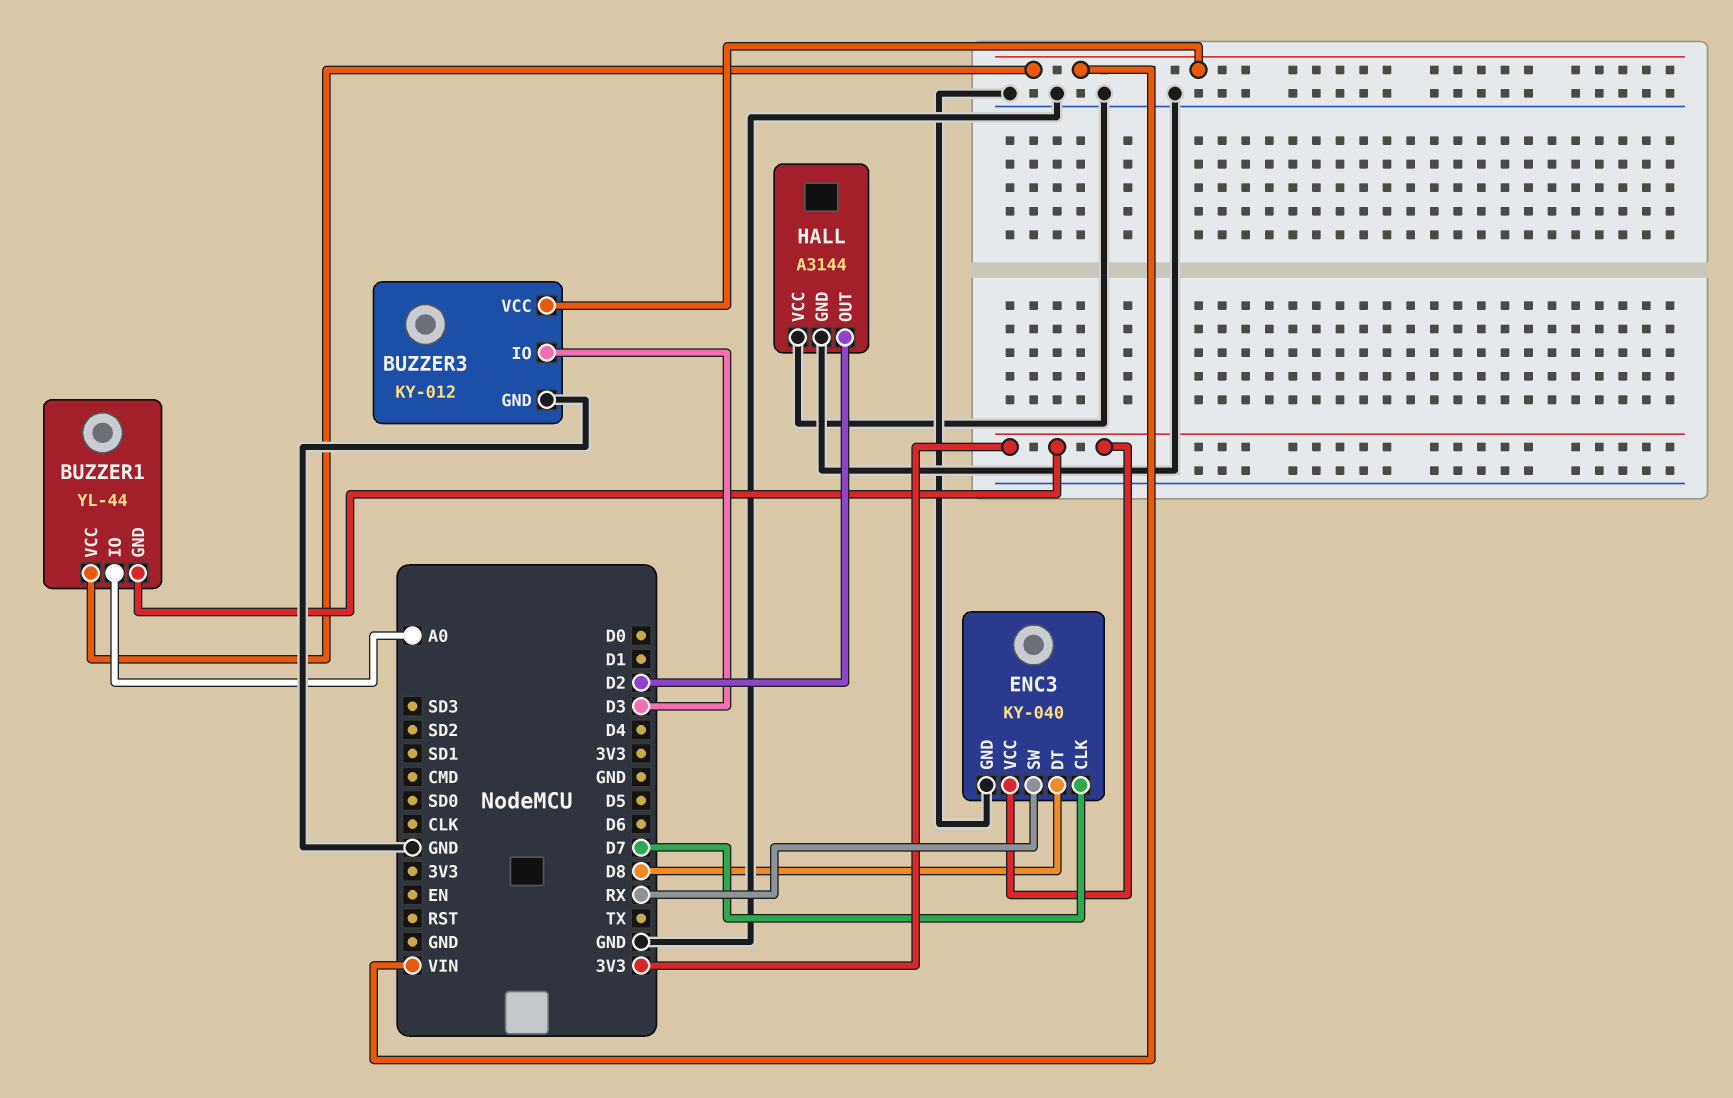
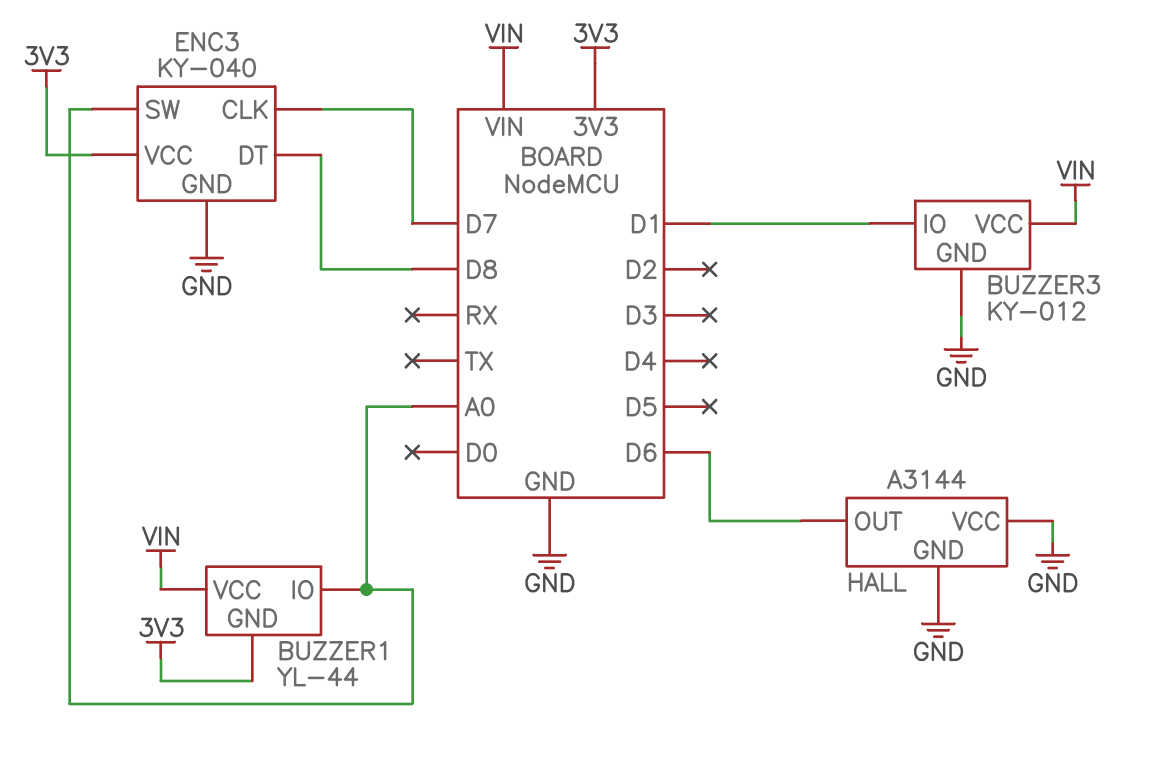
BUZZER3 pin IO: D3 -> D1
ENC3 pin SW: RX -> A0
HALL pin OUT: D2 -> D6

